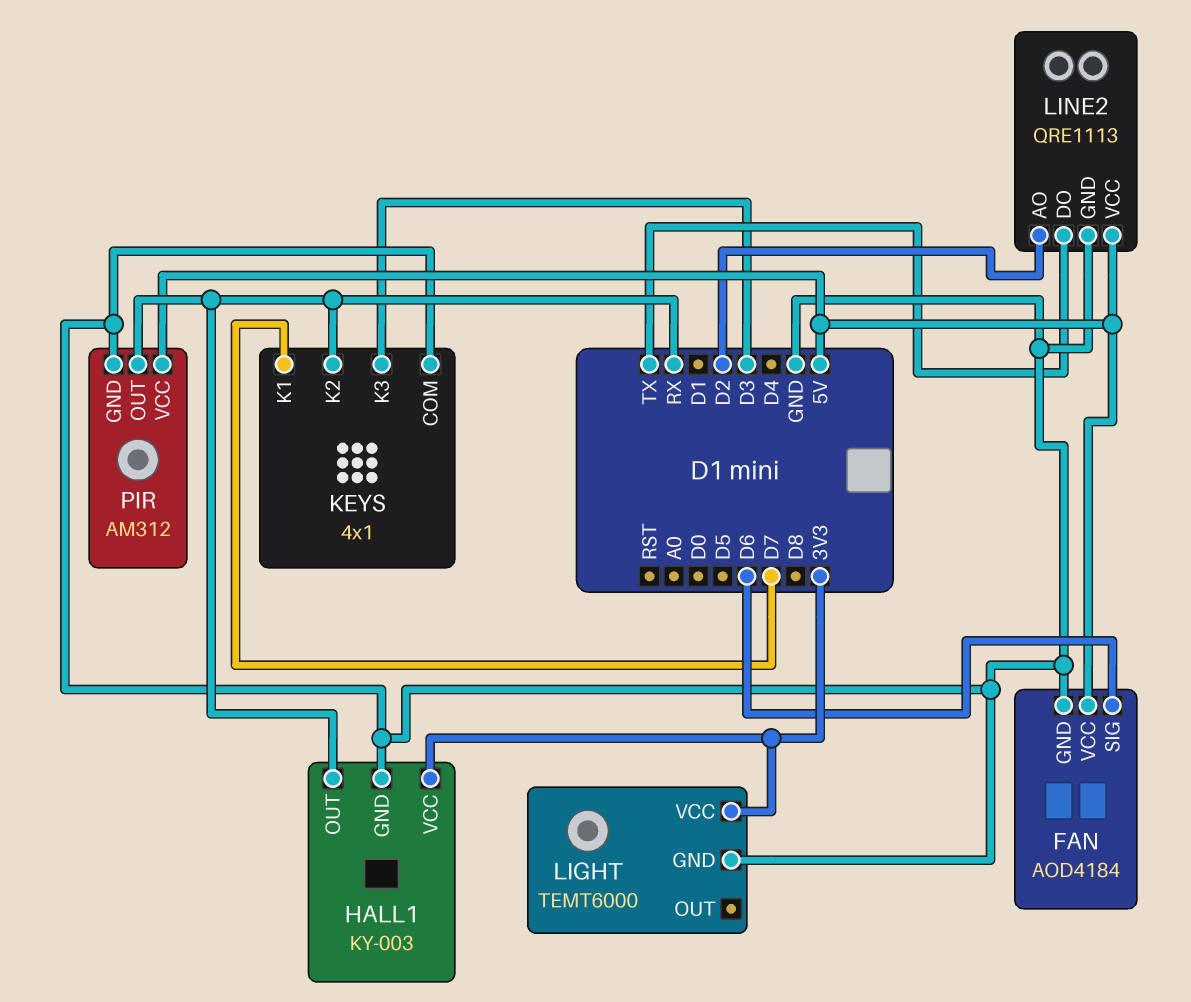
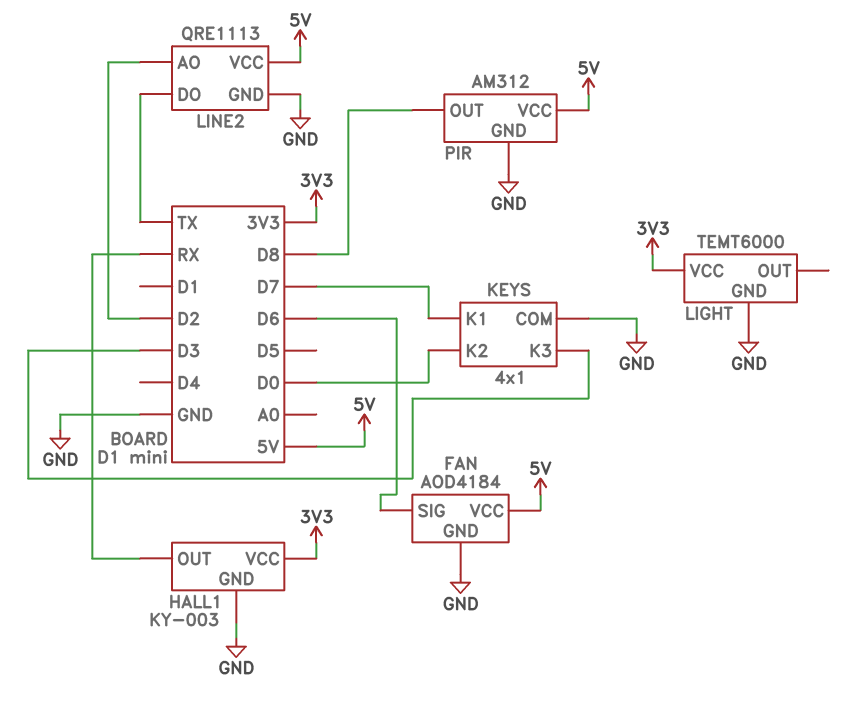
KEYS pin K2: RX -> D0
PIR pin OUT: RX -> D8

